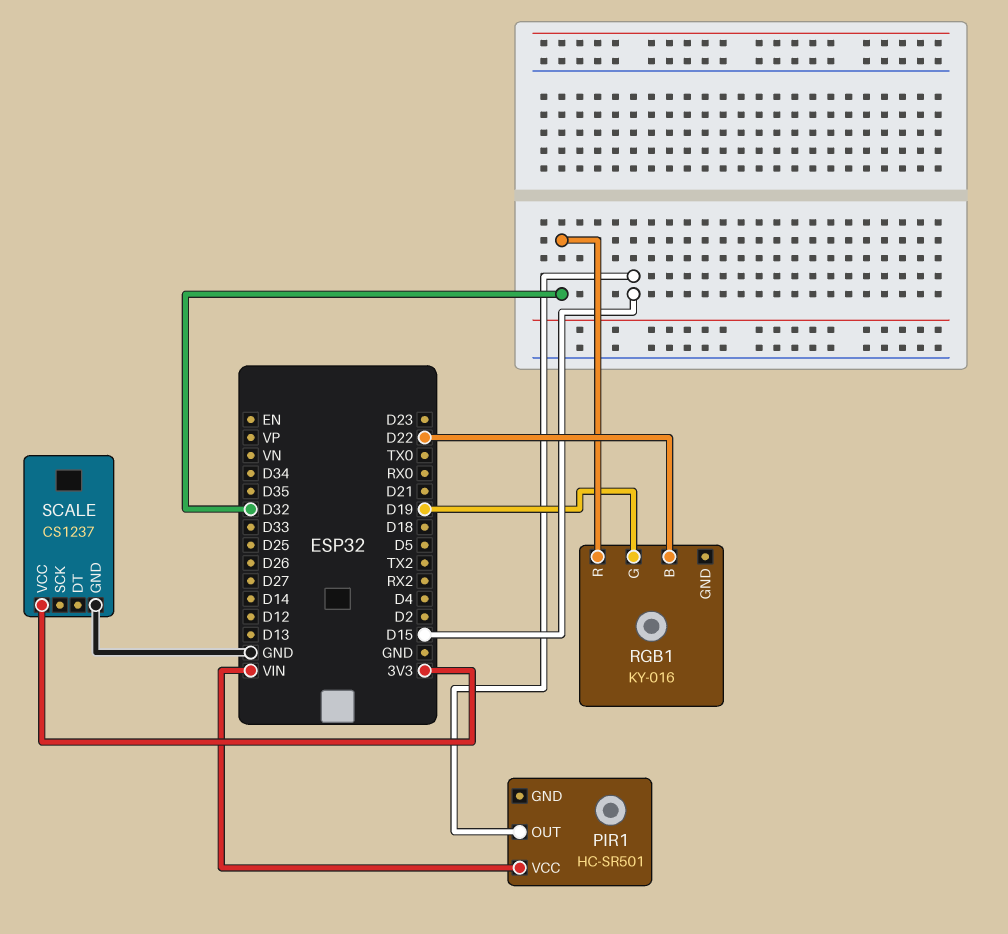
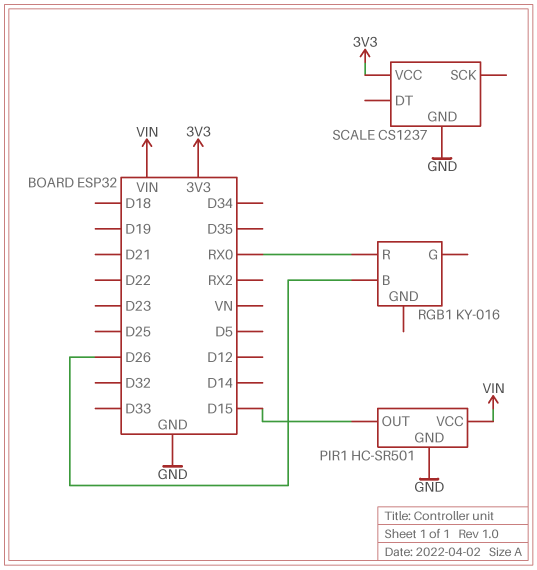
PIR1 pin GND: none -> GND
RGB1 pin B: D22 -> D26
RGB1 pin G: D19 -> none
RGB1 pin R: D32 -> RX0

